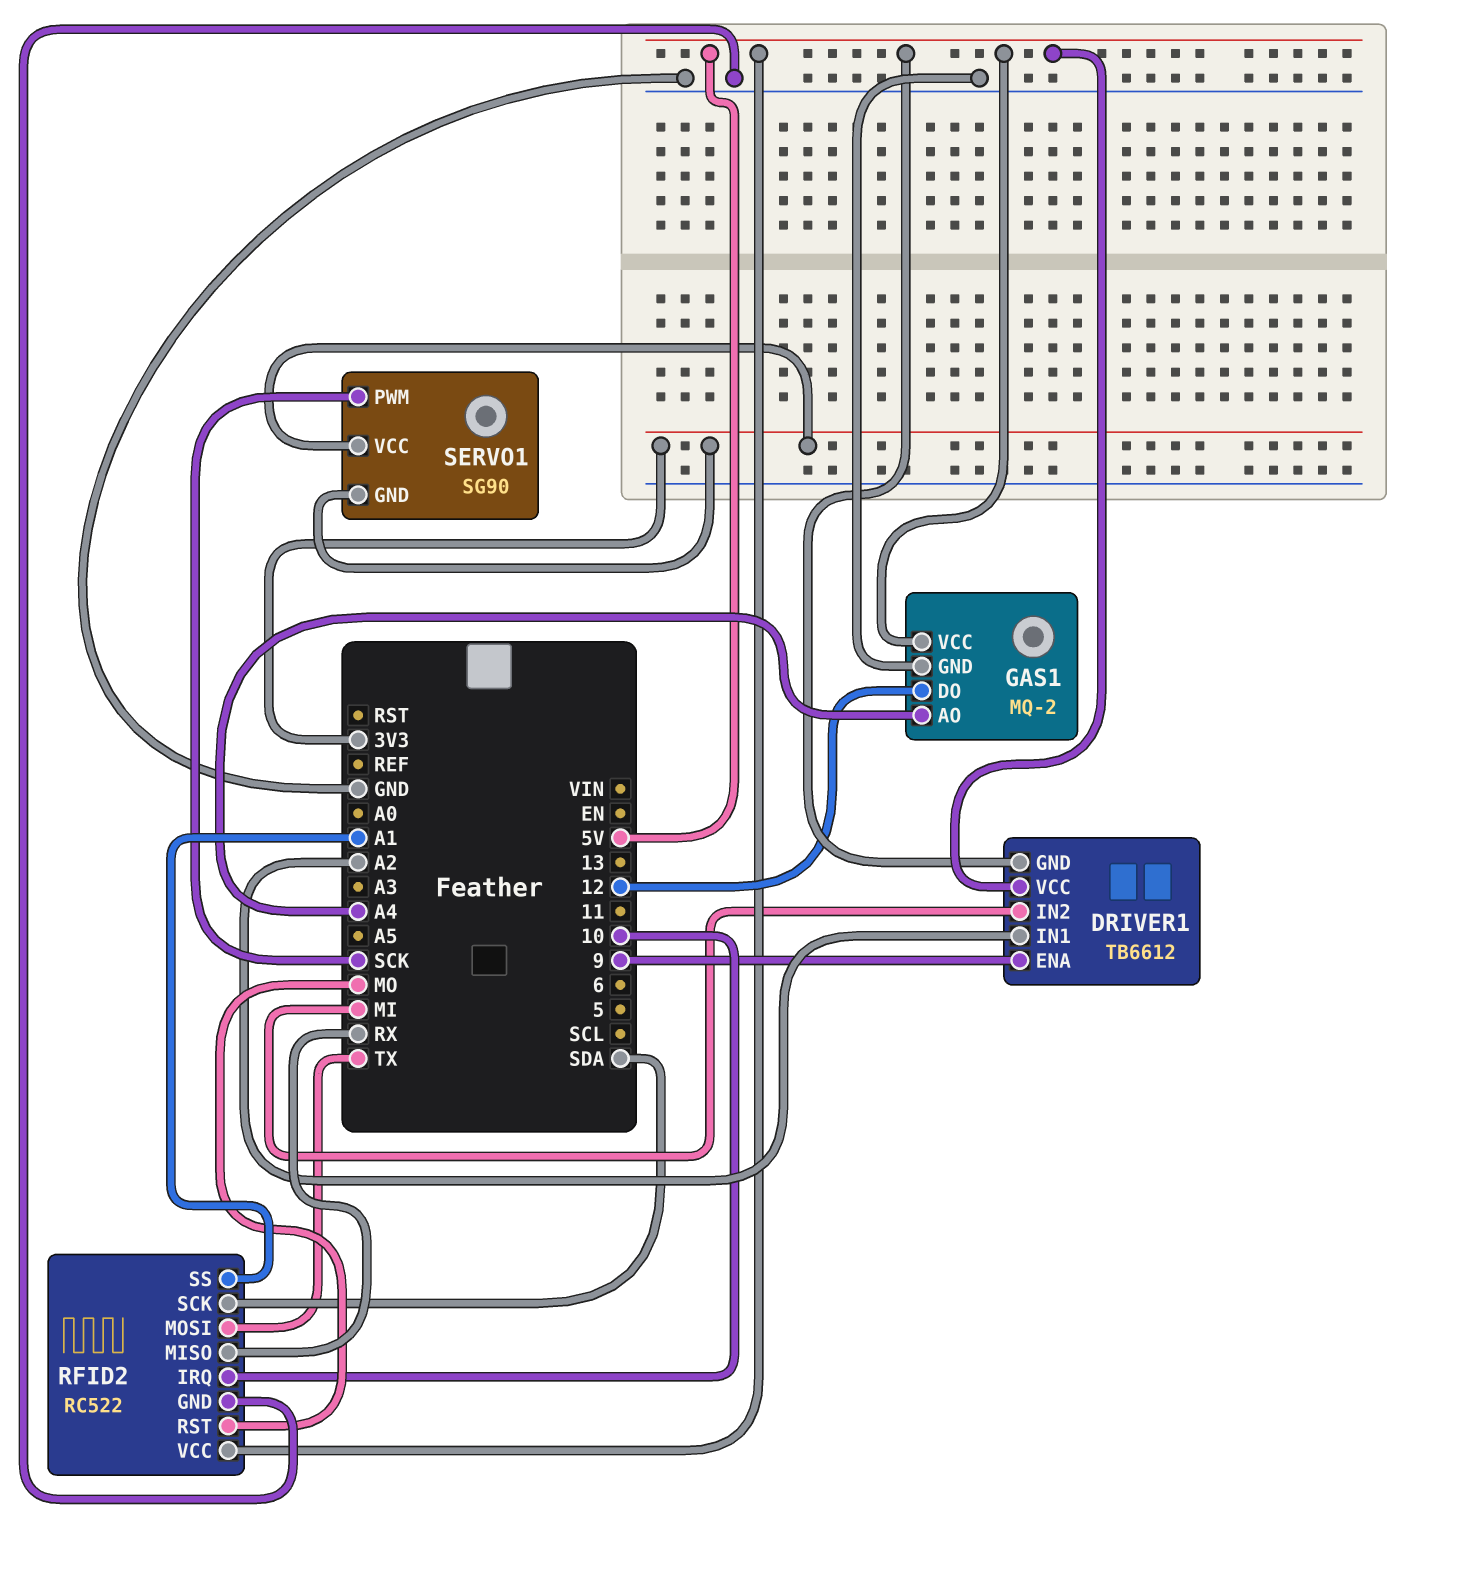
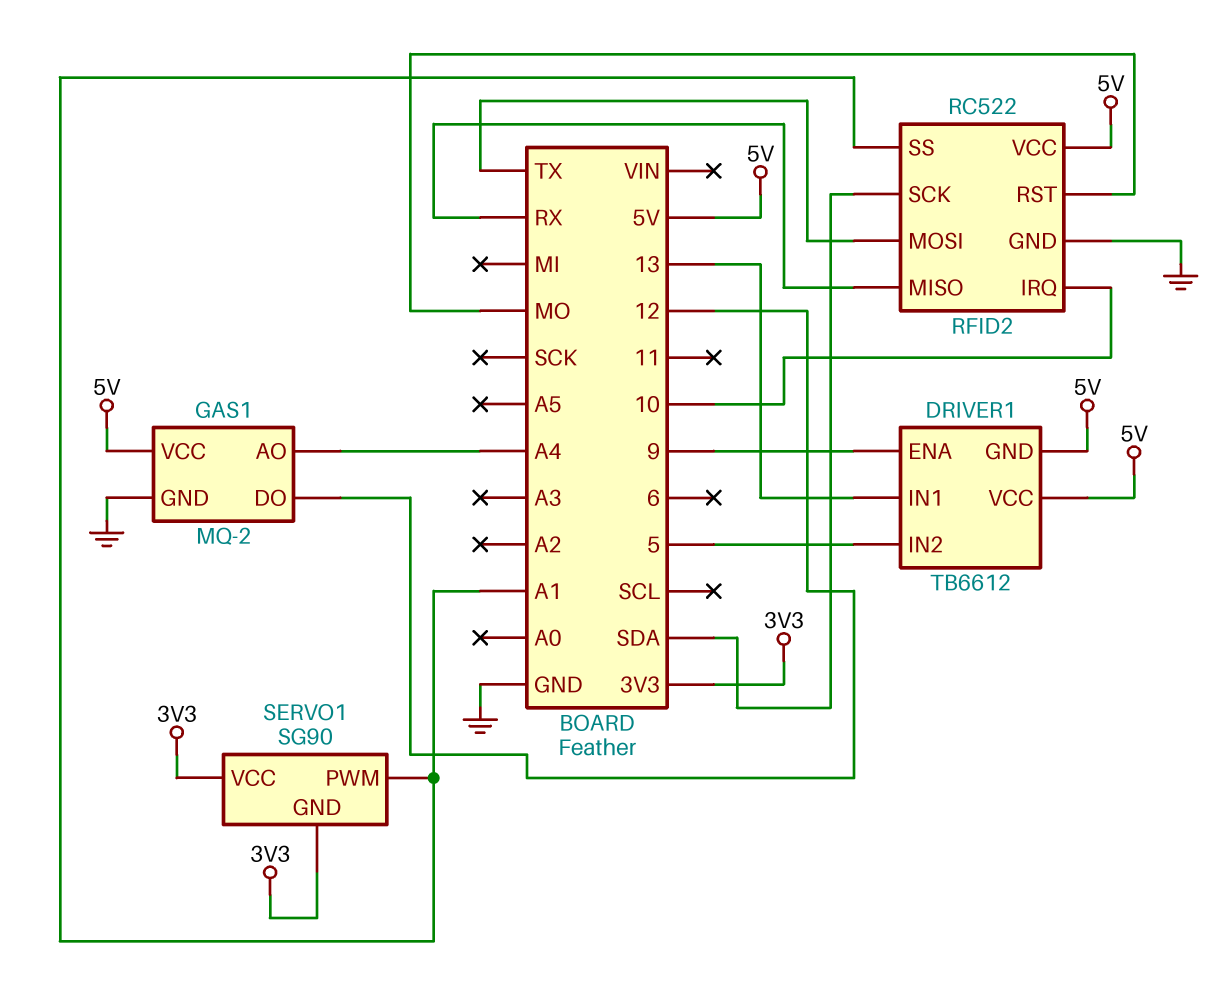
DRIVER1 pin IN1: A2 -> 13
DRIVER1 pin IN2: MI -> 5
SERVO1 pin PWM: SCK -> A1

